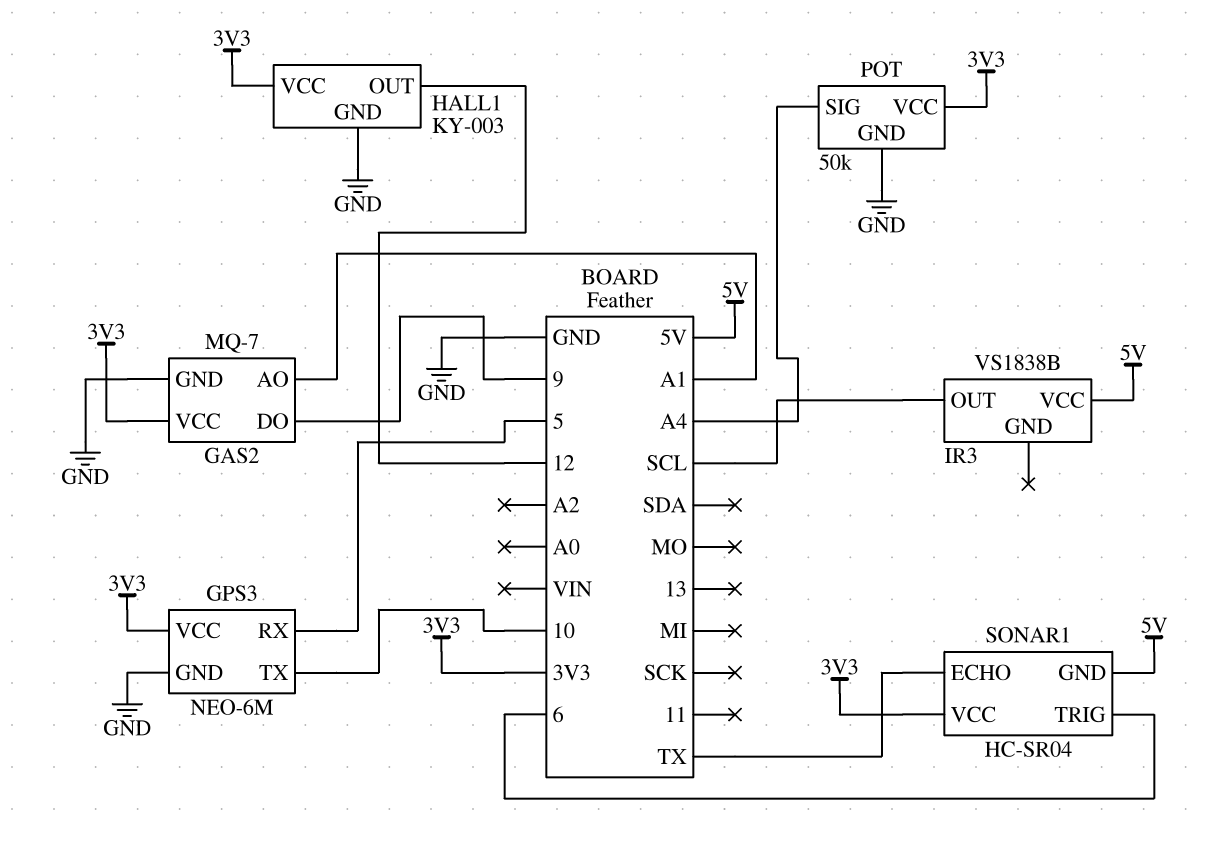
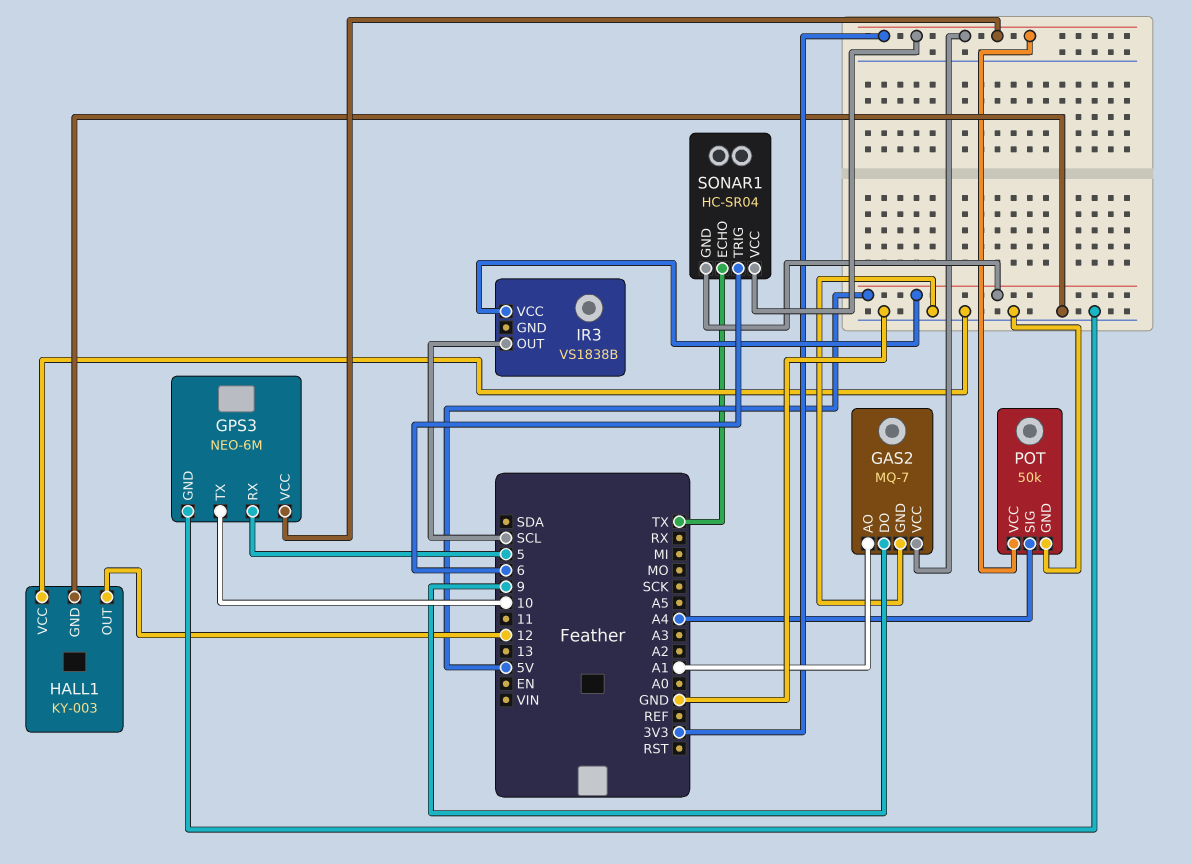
HALL1 pin VCC: 3V3 -> GND

